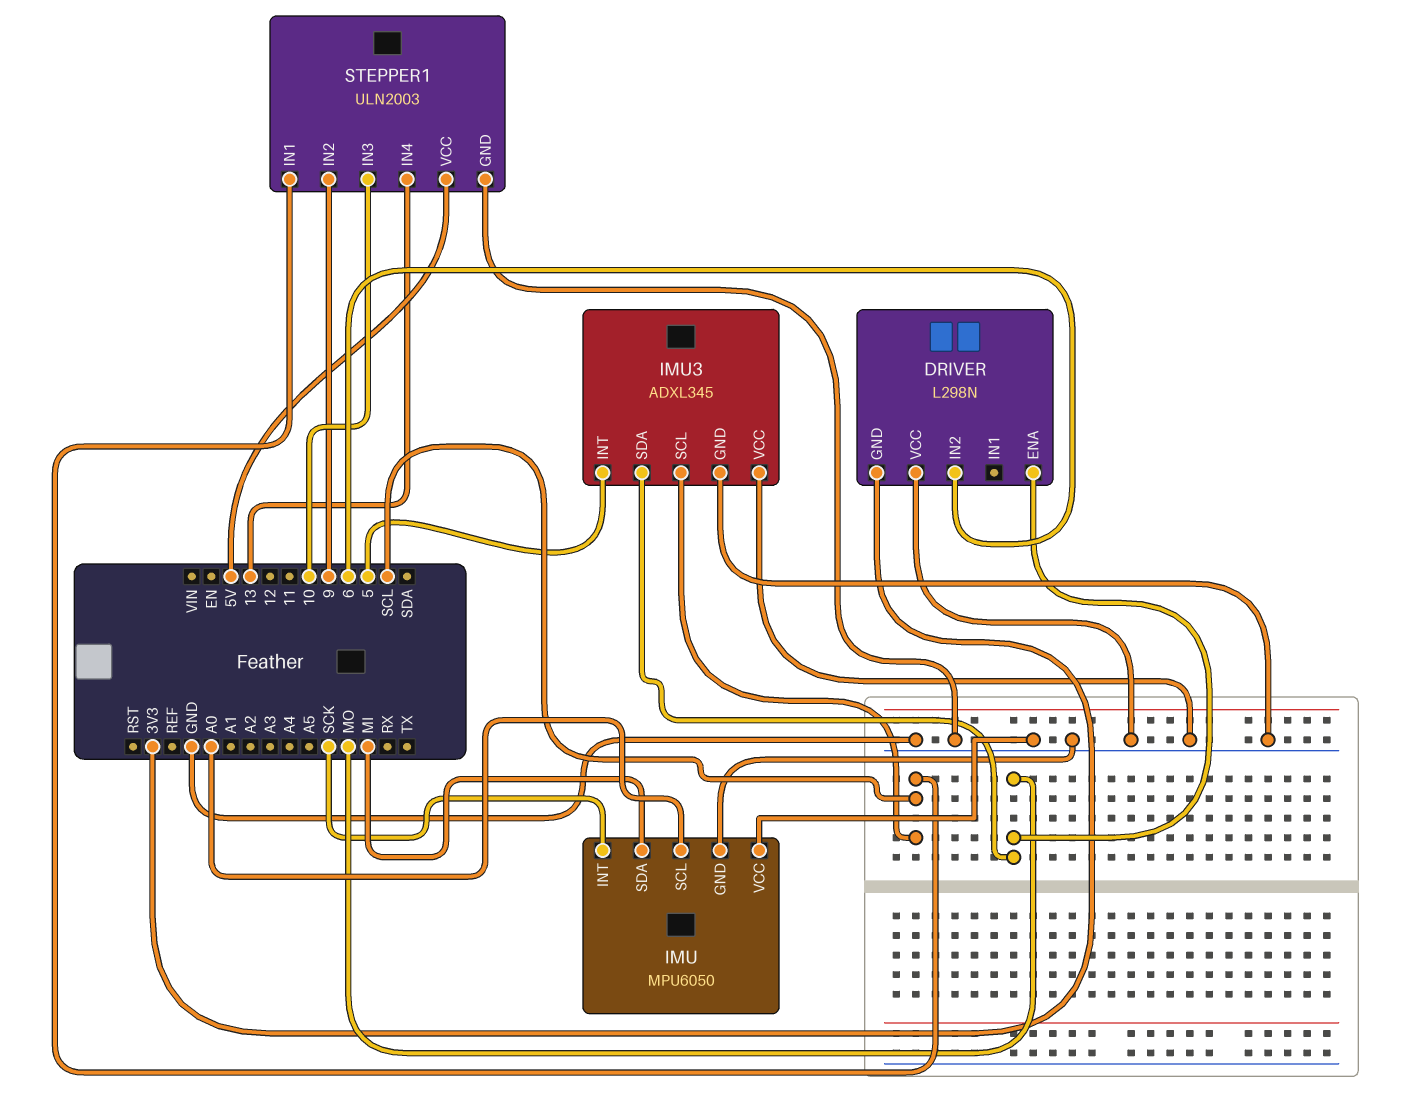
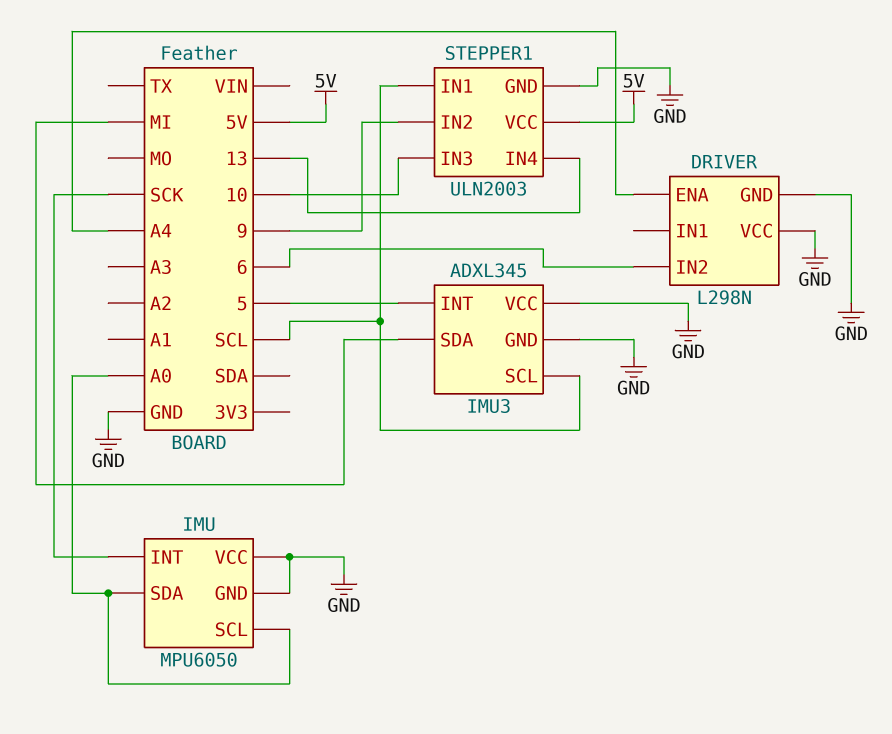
DRIVER pin ENA: MO -> A4
DRIVER pin GND: 3V3 -> GND
IMU pin SDA: MI -> A0
IMU3 pin SDA: MO -> MI

